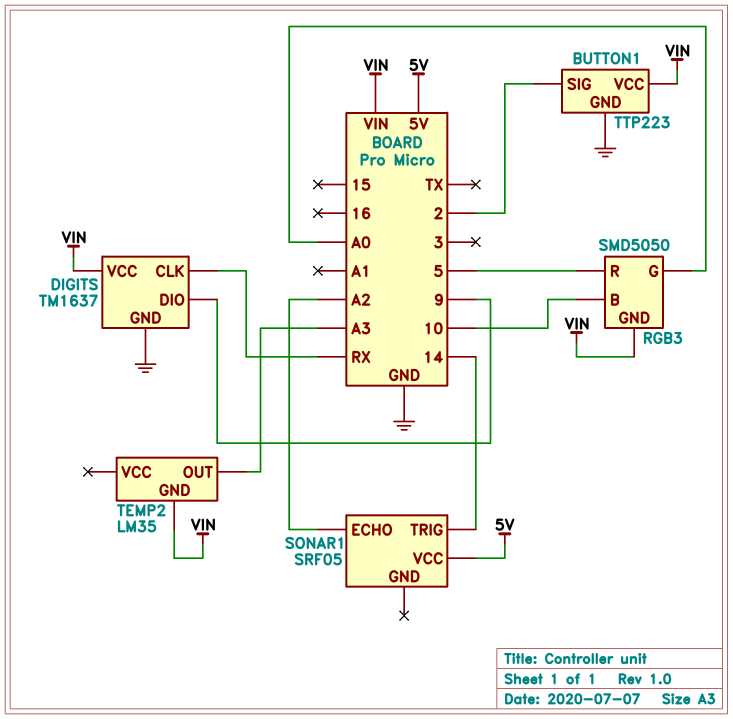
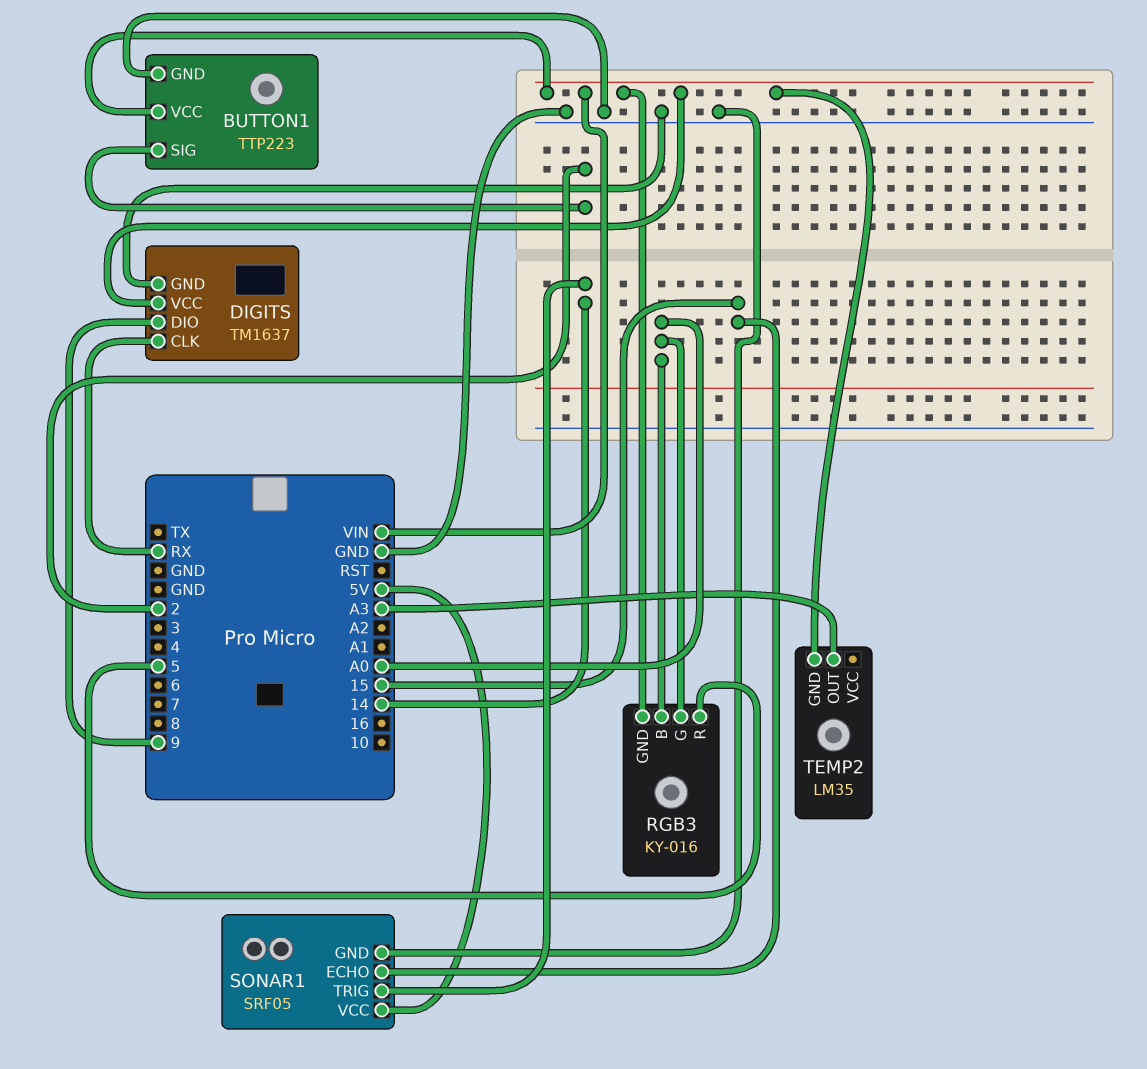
RGB3: SMD5050 -> KY-016
RGB3 pin B: 10 -> A0
SONAR1 pin ECHO: A2 -> 15
SONAR1 pin GND: none -> GND

